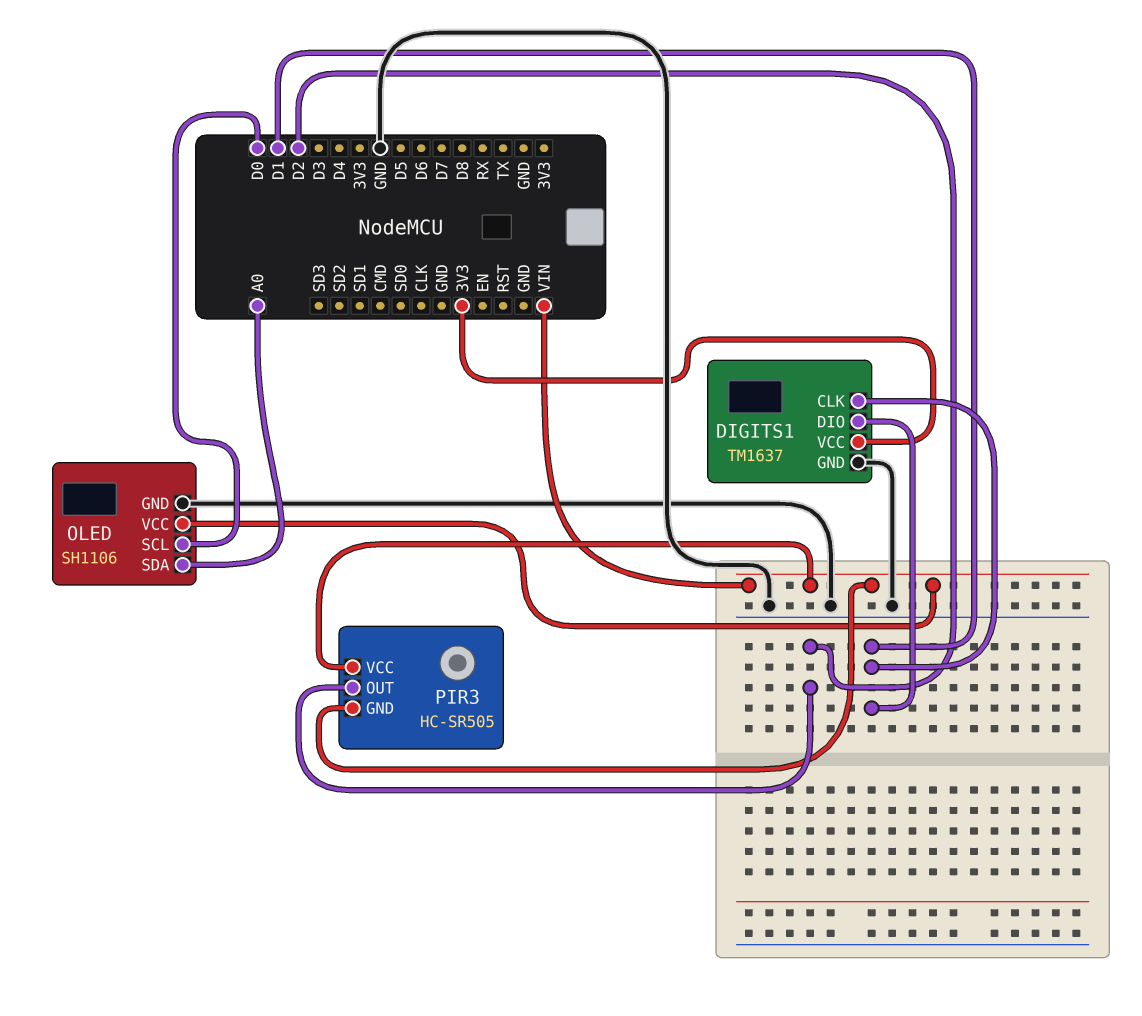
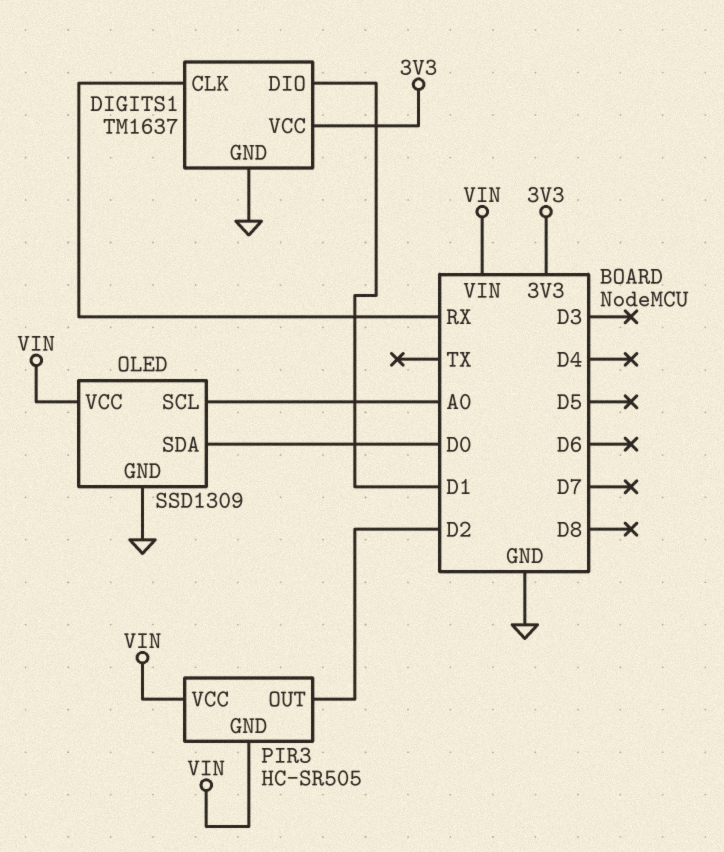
DIGITS1 pin CLK: D1 -> RX
OLED: SH1106 -> SSD1309
OLED pin SCL: D0 -> A0
OLED pin SDA: A0 -> D0

